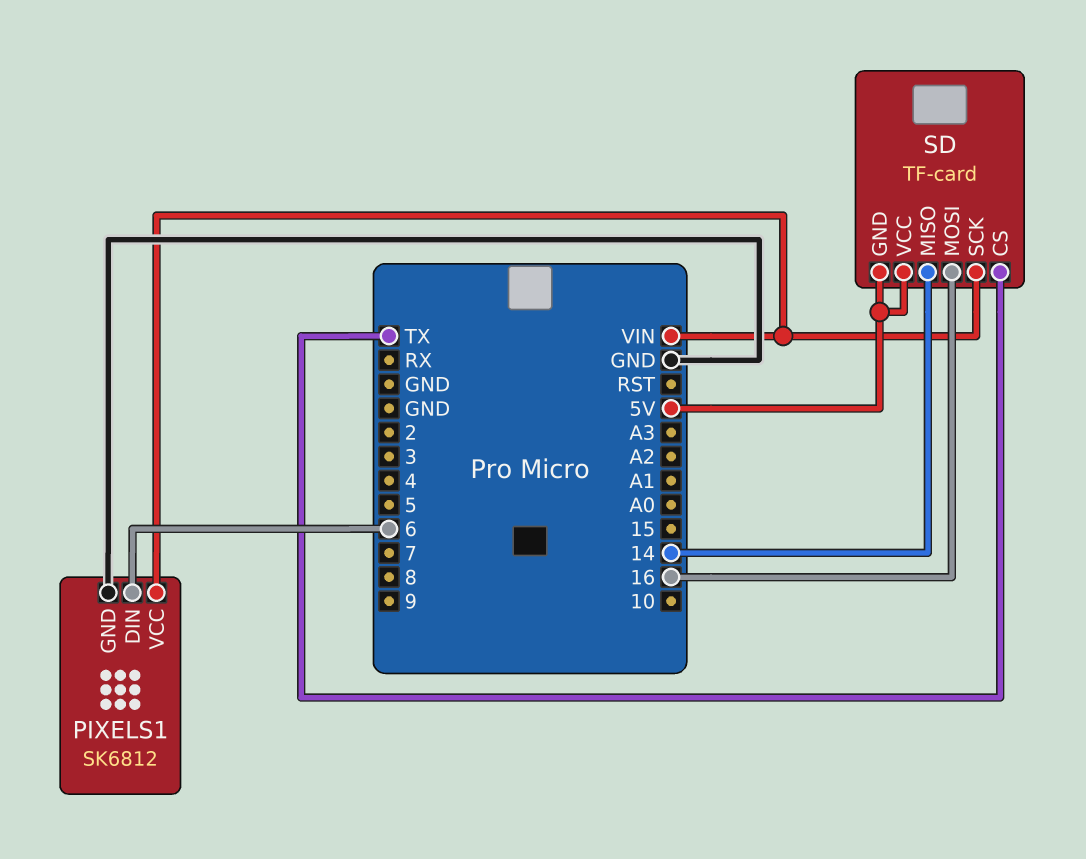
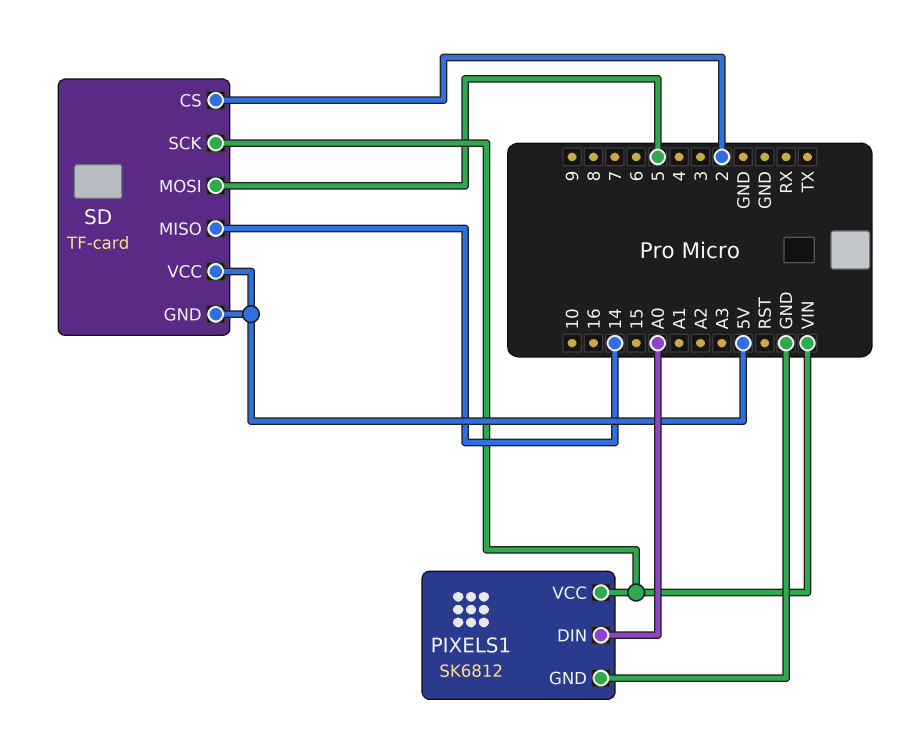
PIXELS1 pin DIN: 6 -> A0
SD pin CS: TX -> 2
SD pin MOSI: 16 -> 5

